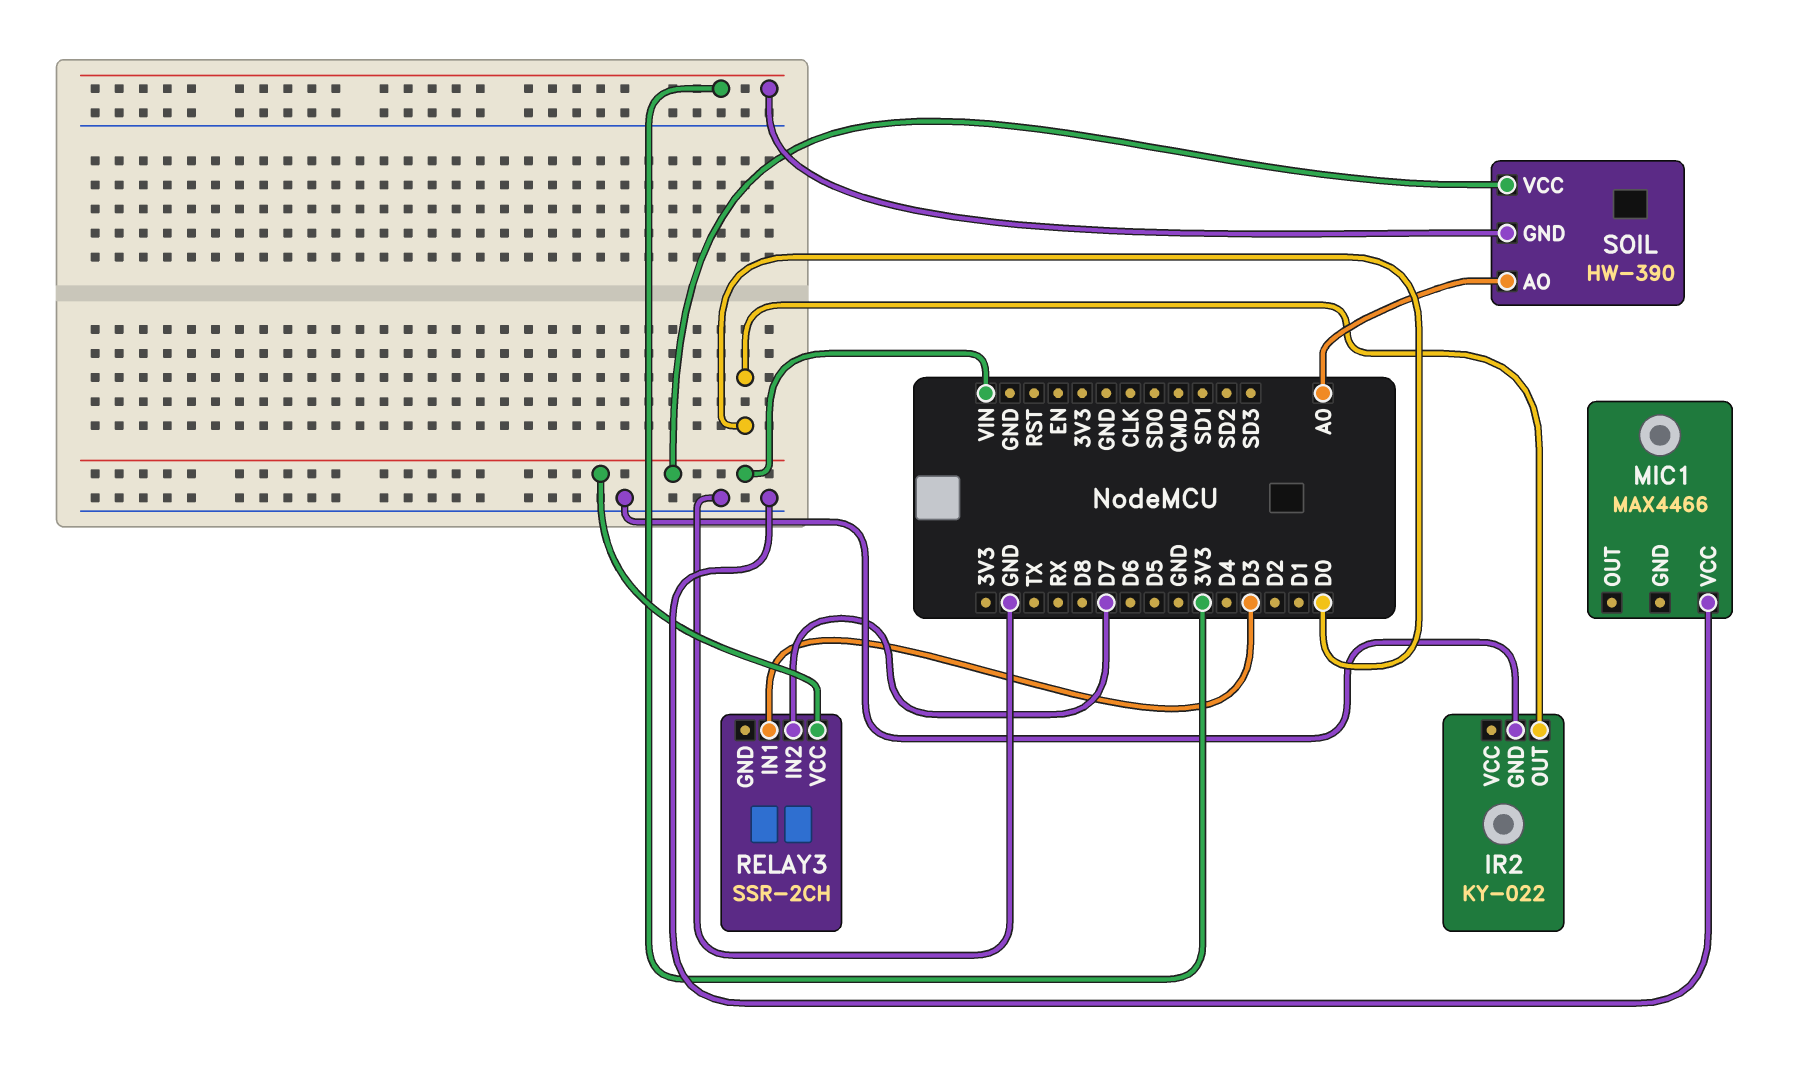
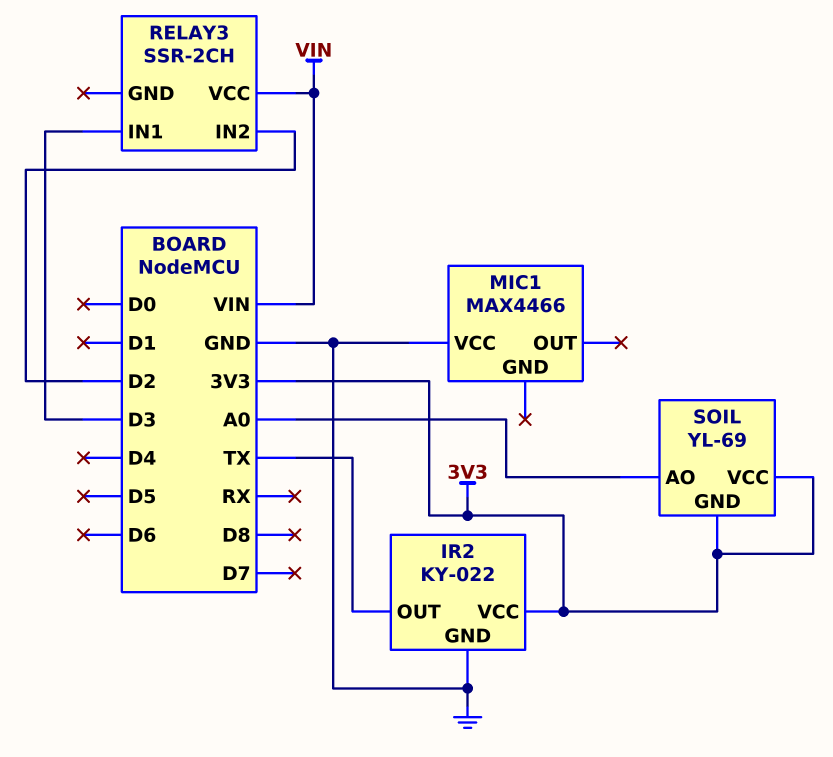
IR2 pin OUT: D0 -> TX
IR2 pin VCC: none -> 3V3
RELAY3 pin IN2: D7 -> D2
SOIL: HW-390 -> YL-69
SOIL pin VCC: VIN -> 3V3

